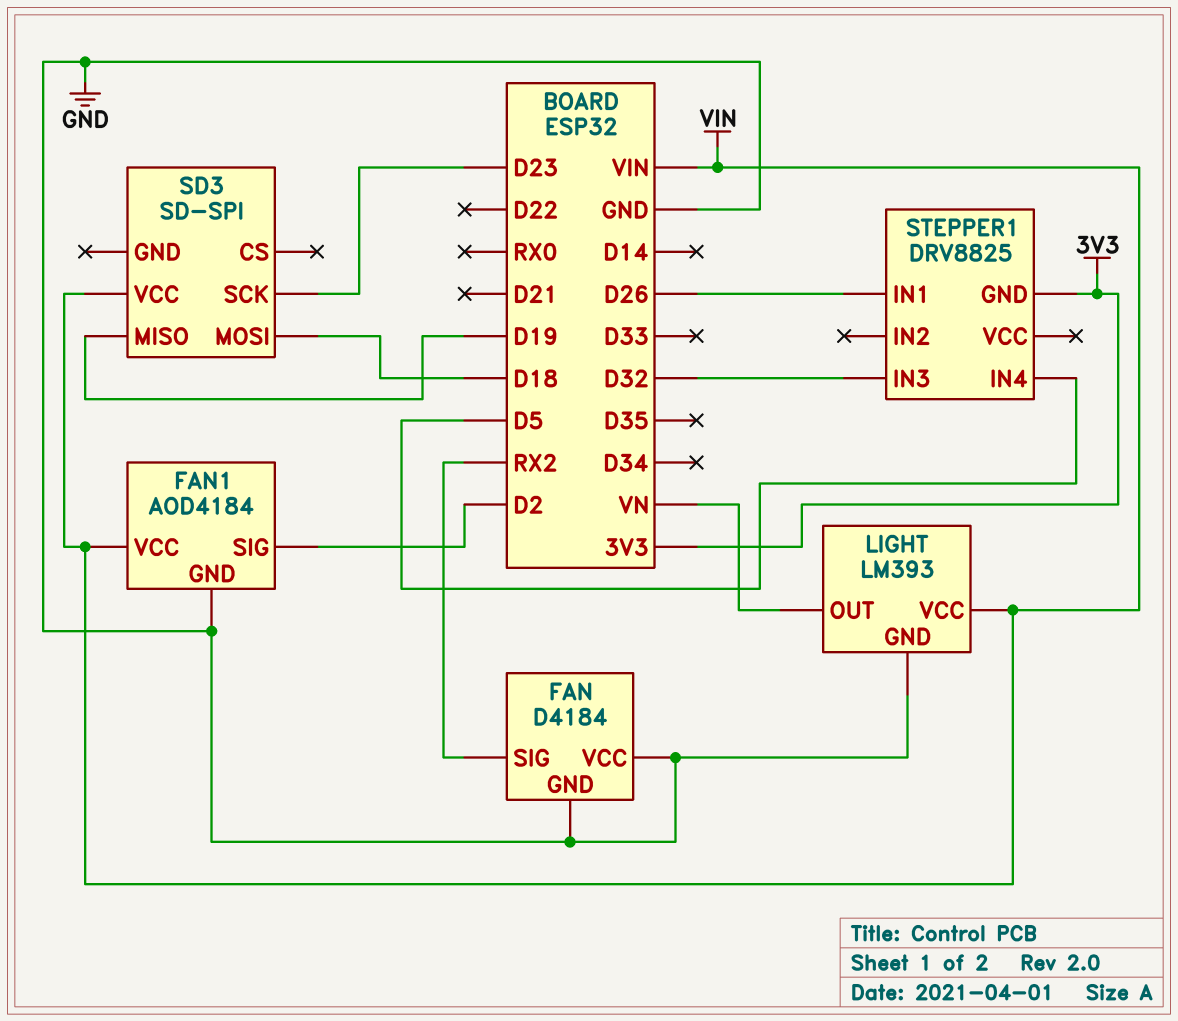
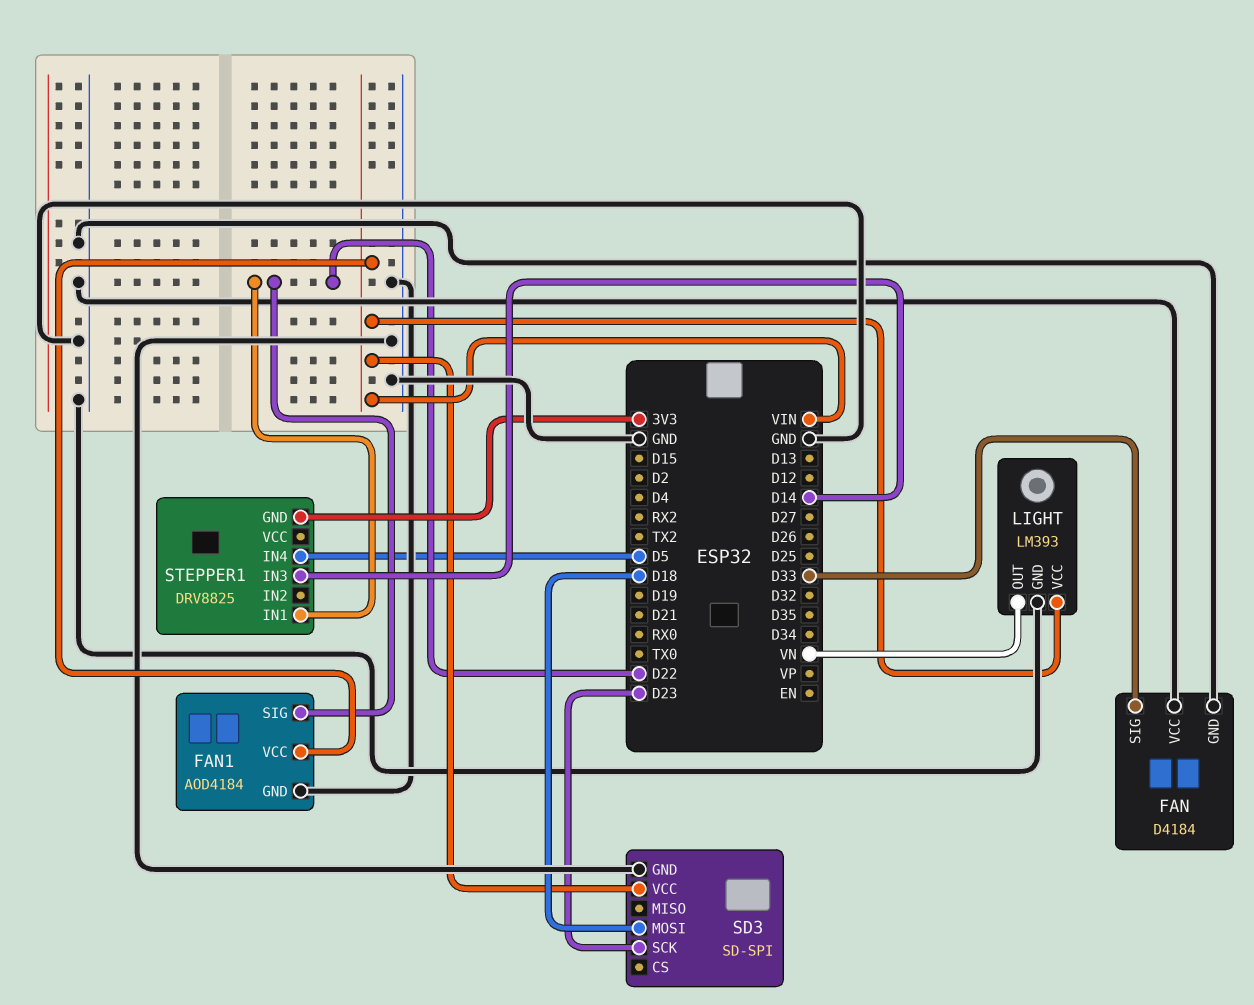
FAN pin SIG: RX2 -> D33
FAN1 pin SIG: D2 -> D22
SD3 pin GND: none -> GND
SD3 pin MISO: D19 -> none
STEPPER1 pin IN1: D26 -> D22
STEPPER1 pin IN3: D32 -> D14

